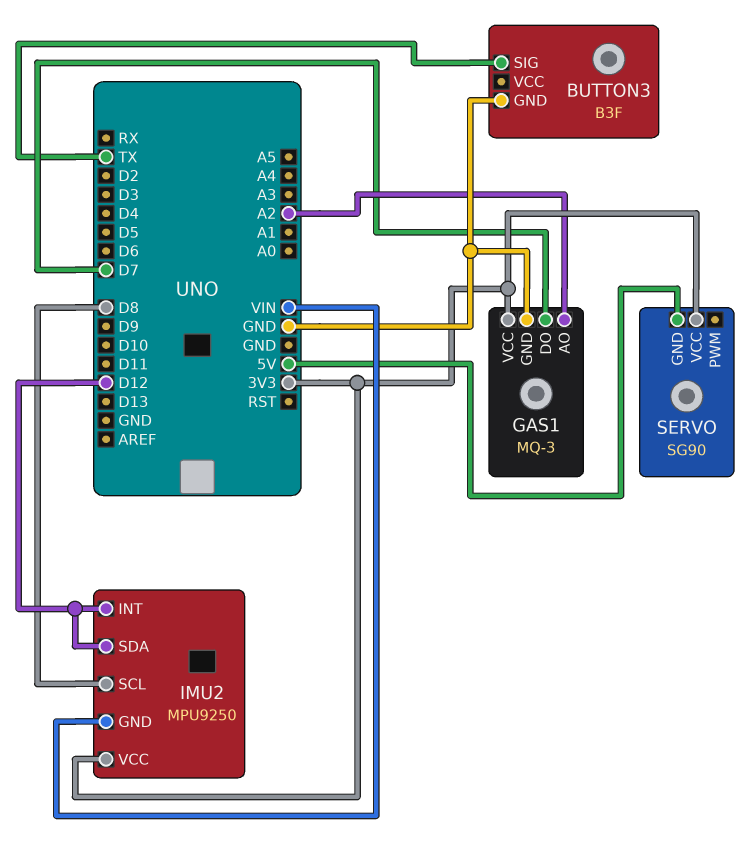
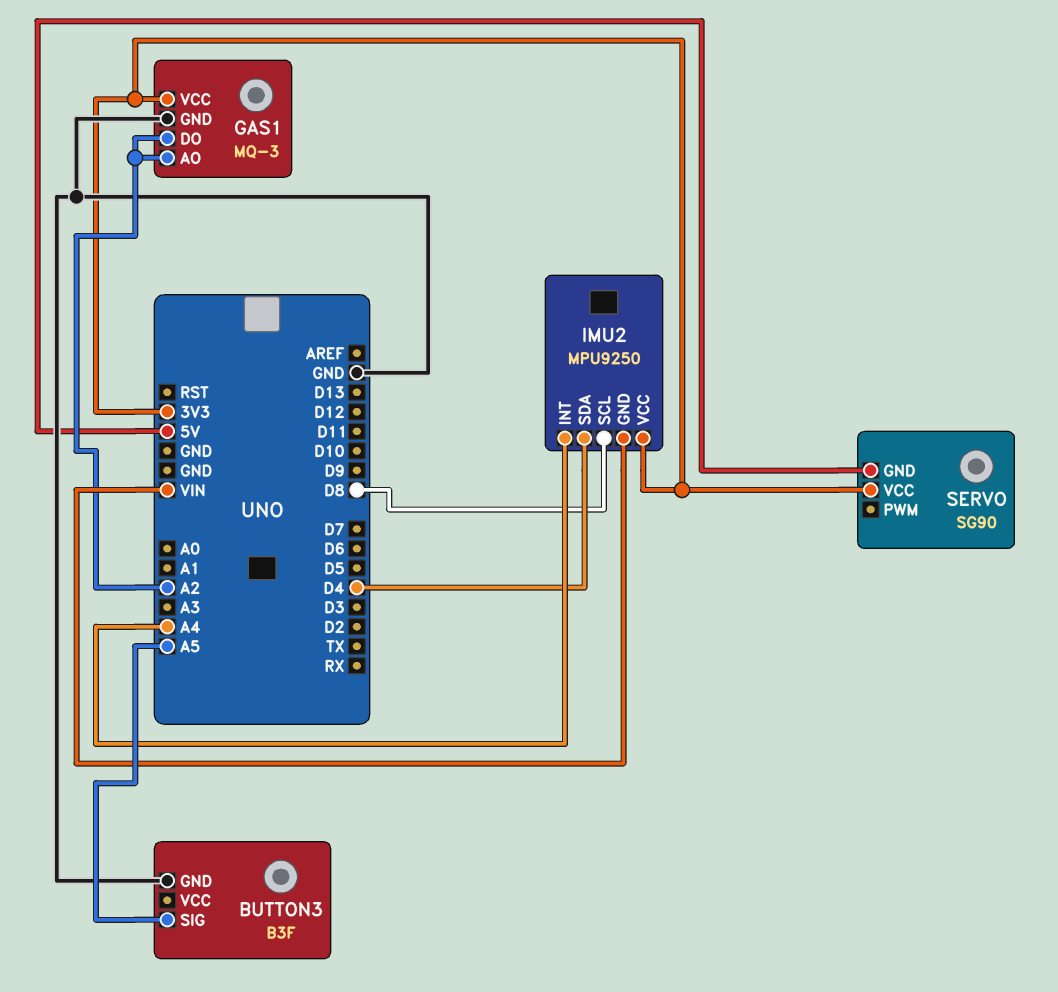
BUTTON3 pin SIG: TX -> A5
GAS1 pin DO: D7 -> A2
IMU2 pin INT: D12 -> A4
IMU2 pin SDA: D12 -> D4

